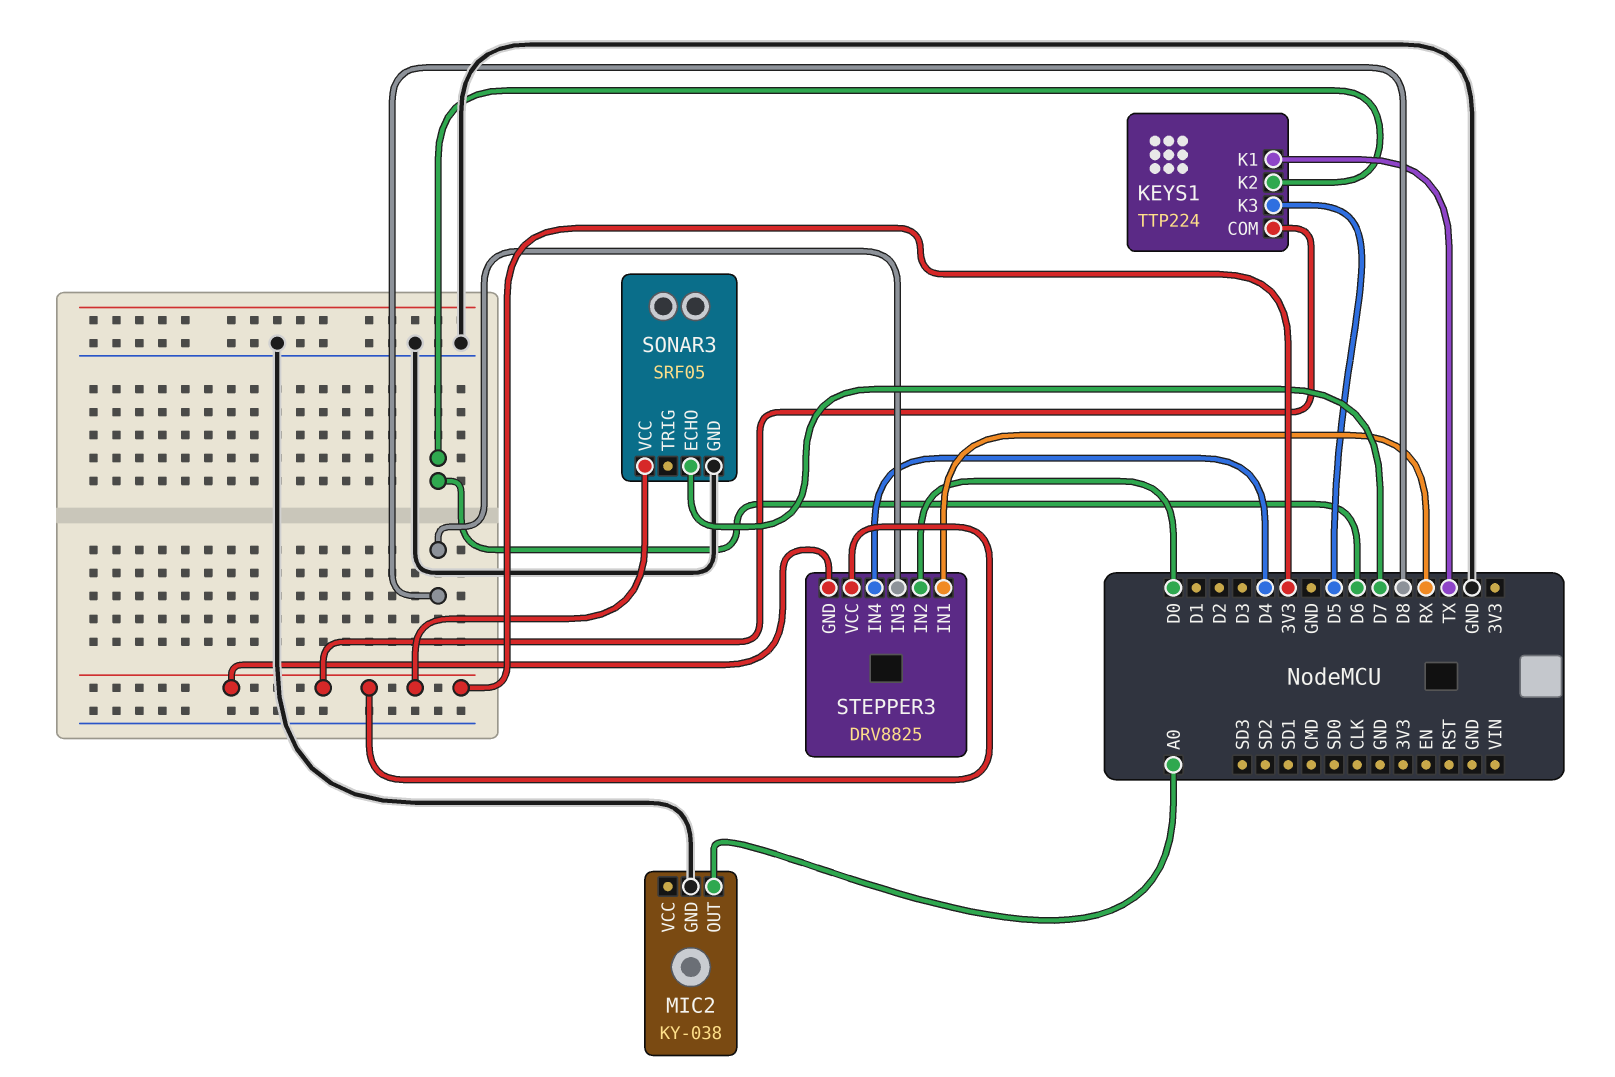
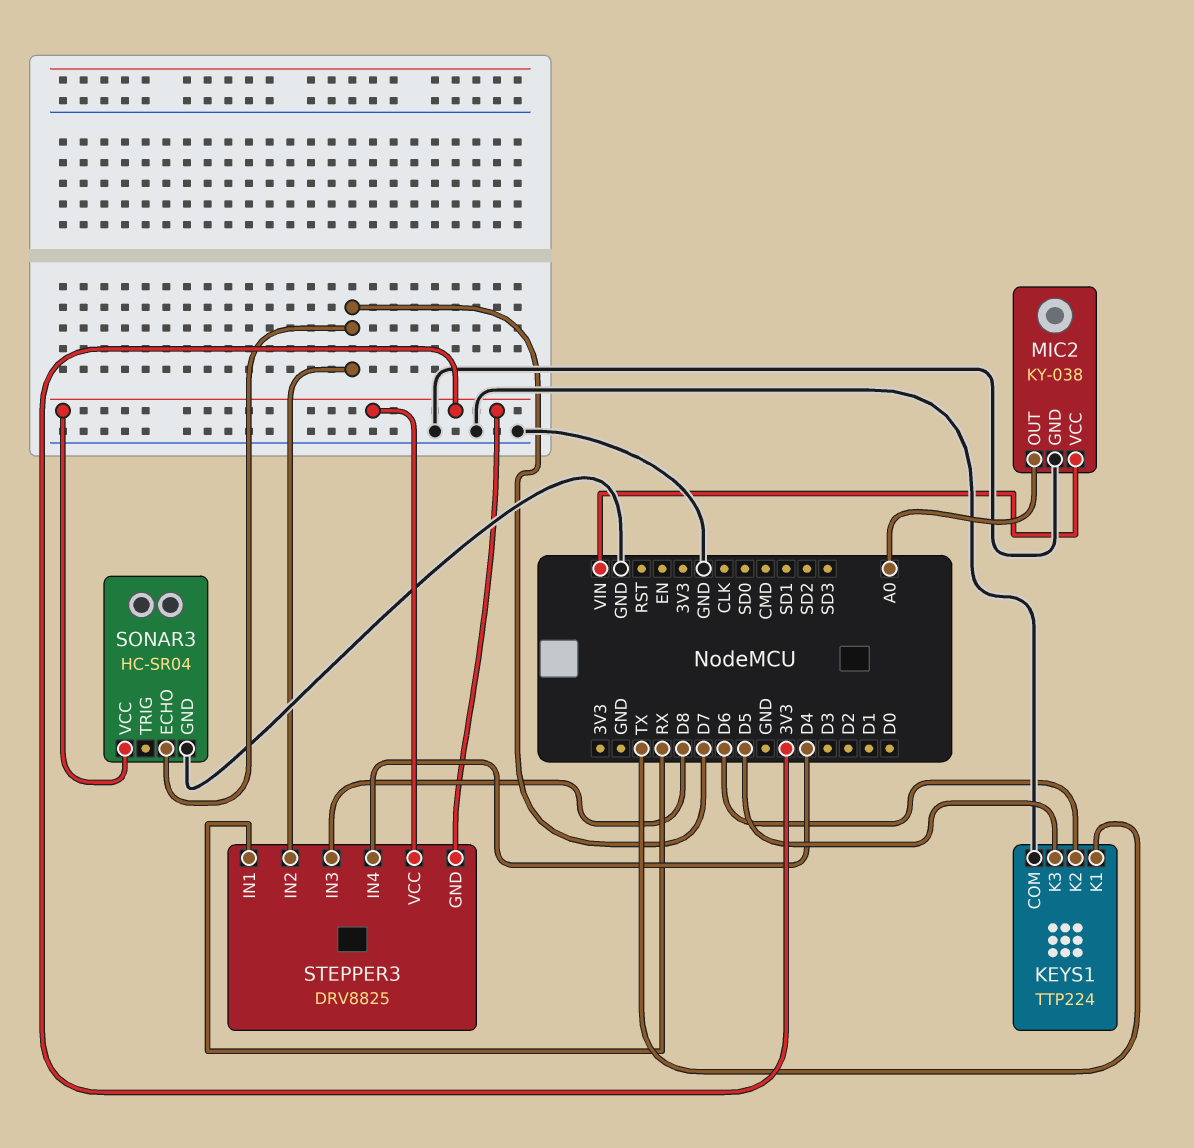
KEYS1 pin COM: 3V3 -> GND
MIC2 pin VCC: none -> VIN
SONAR3: SRF05 -> HC-SR04
STEPPER3 pin IN2: D0 -> D7

